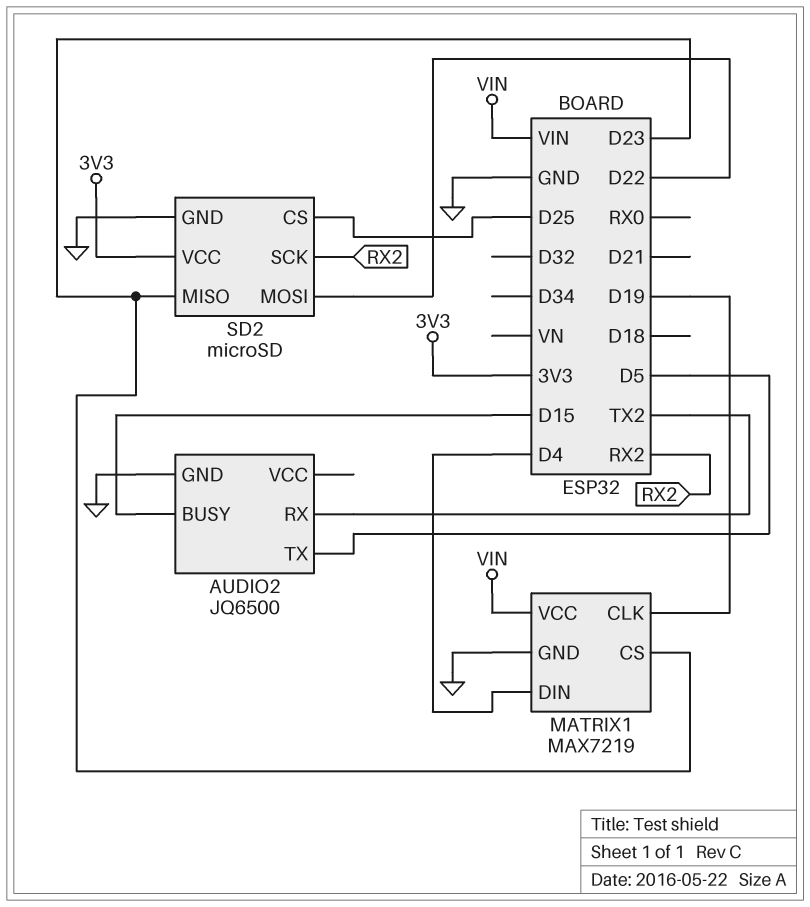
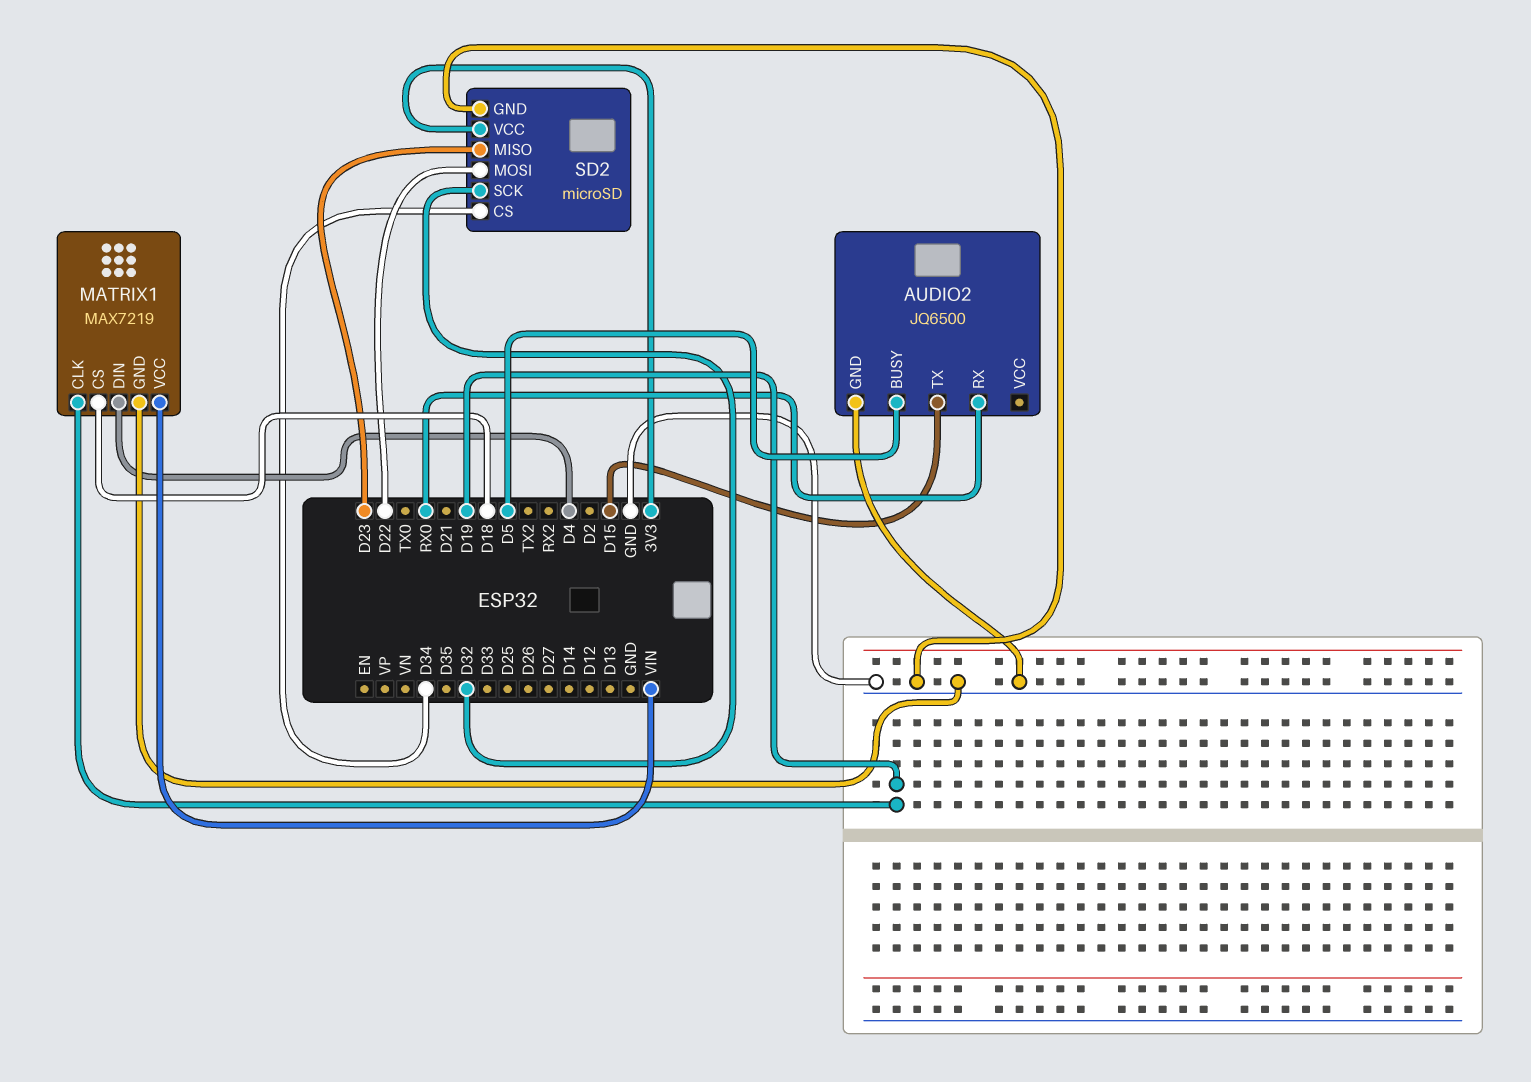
AUDIO2 pin BUSY: D15 -> D5
AUDIO2 pin RX: TX2 -> RX0
AUDIO2 pin TX: D5 -> D15
MATRIX1 pin CS: D23 -> D18
SD2 pin CS: D25 -> D34
SD2 pin SCK: RX2 -> D32

